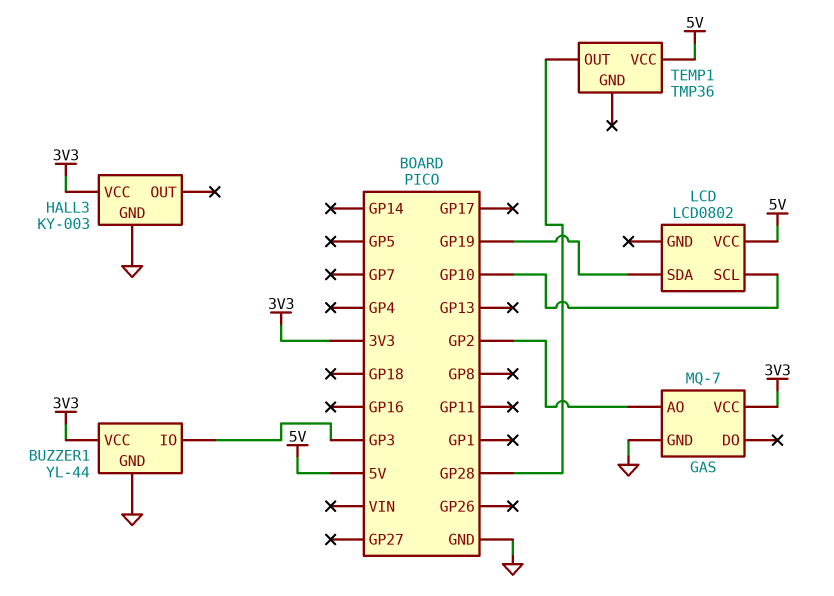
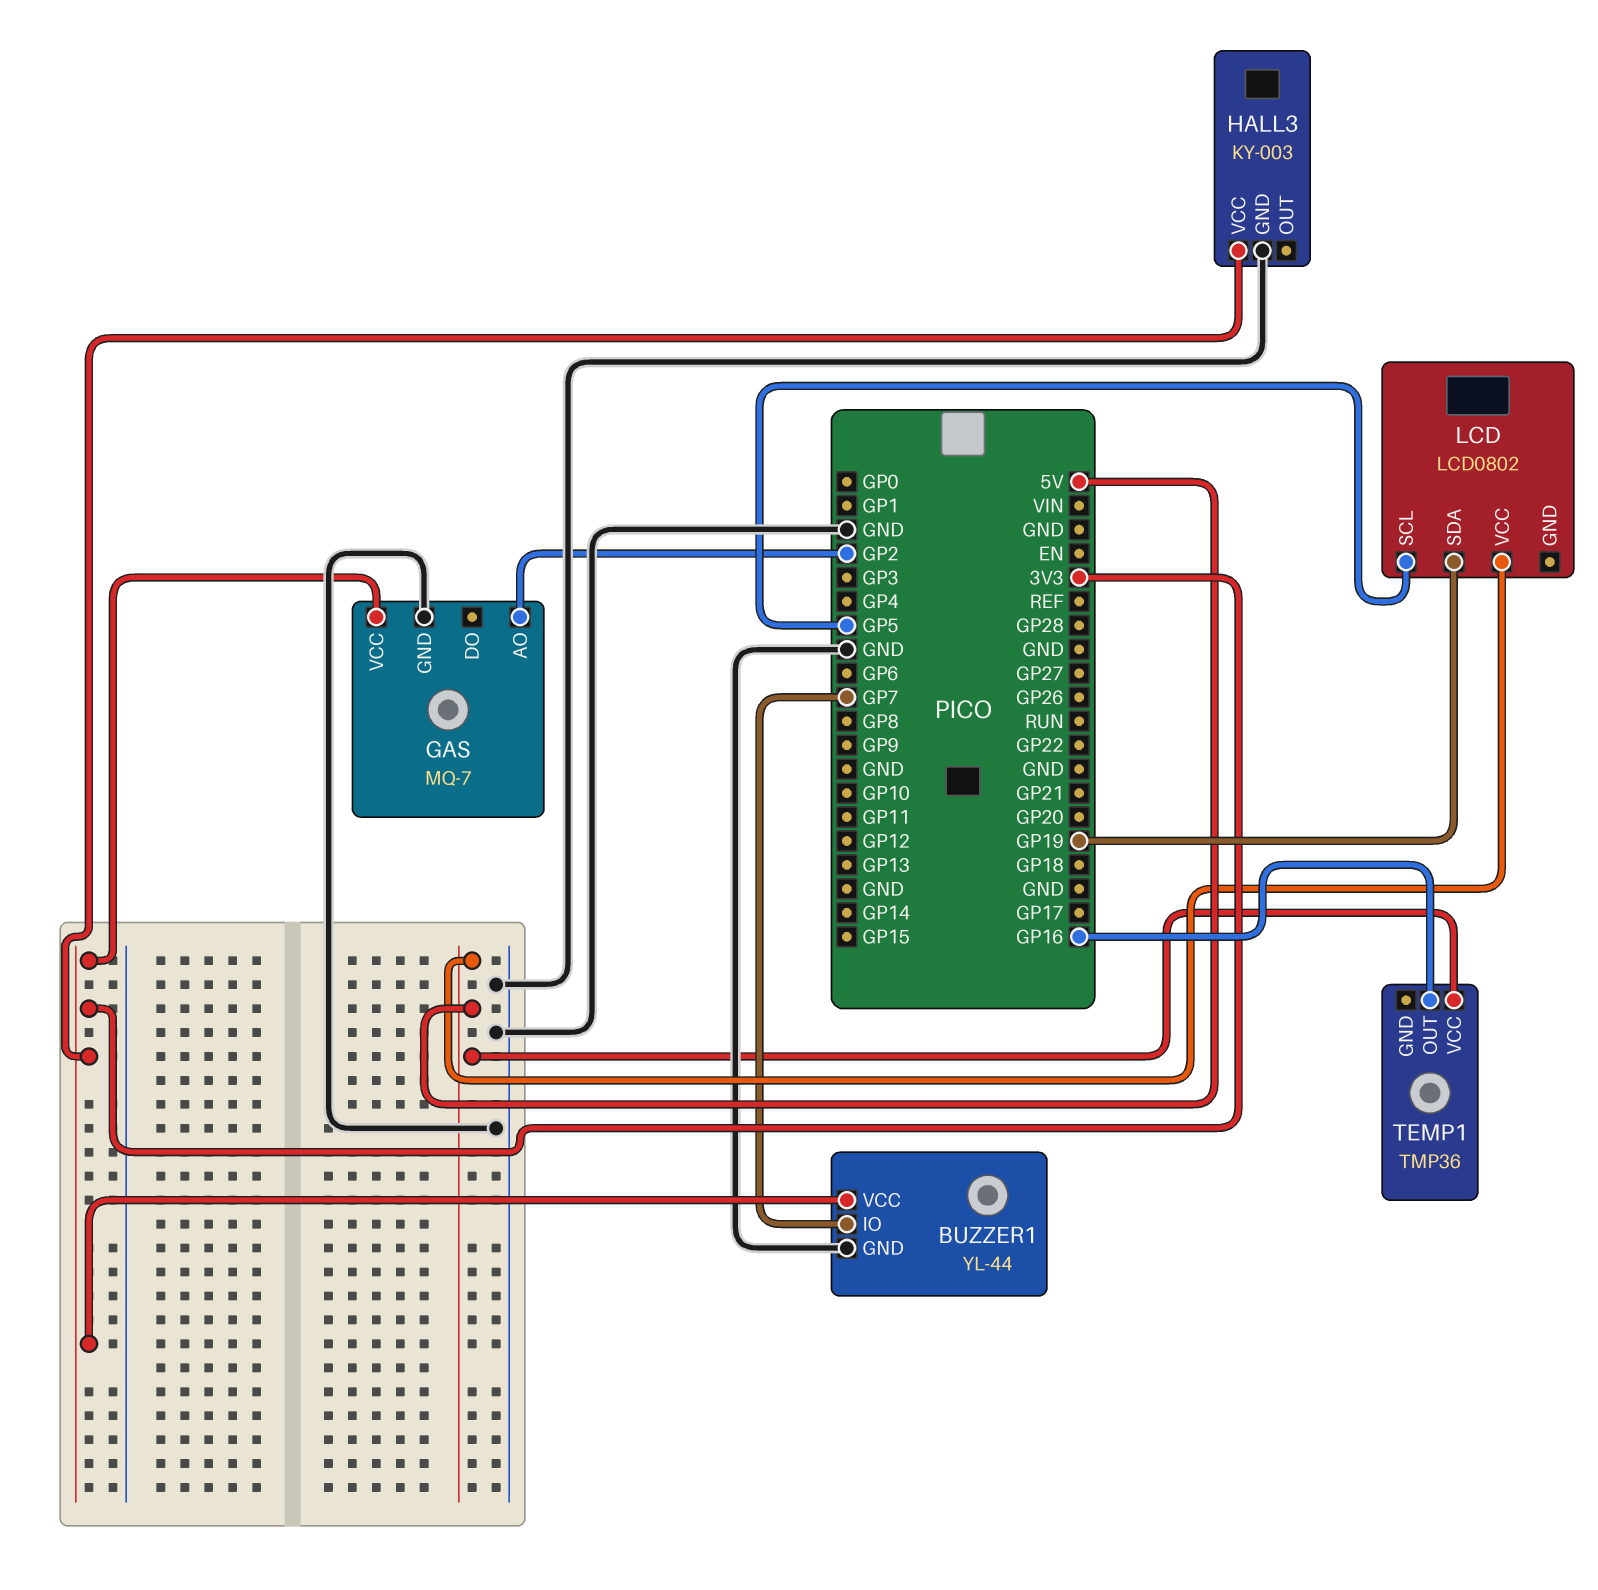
BUZZER1 pin IO: GP3 -> GP7
LCD pin SCL: GP10 -> GP5
TEMP1 pin OUT: GP28 -> GP16

